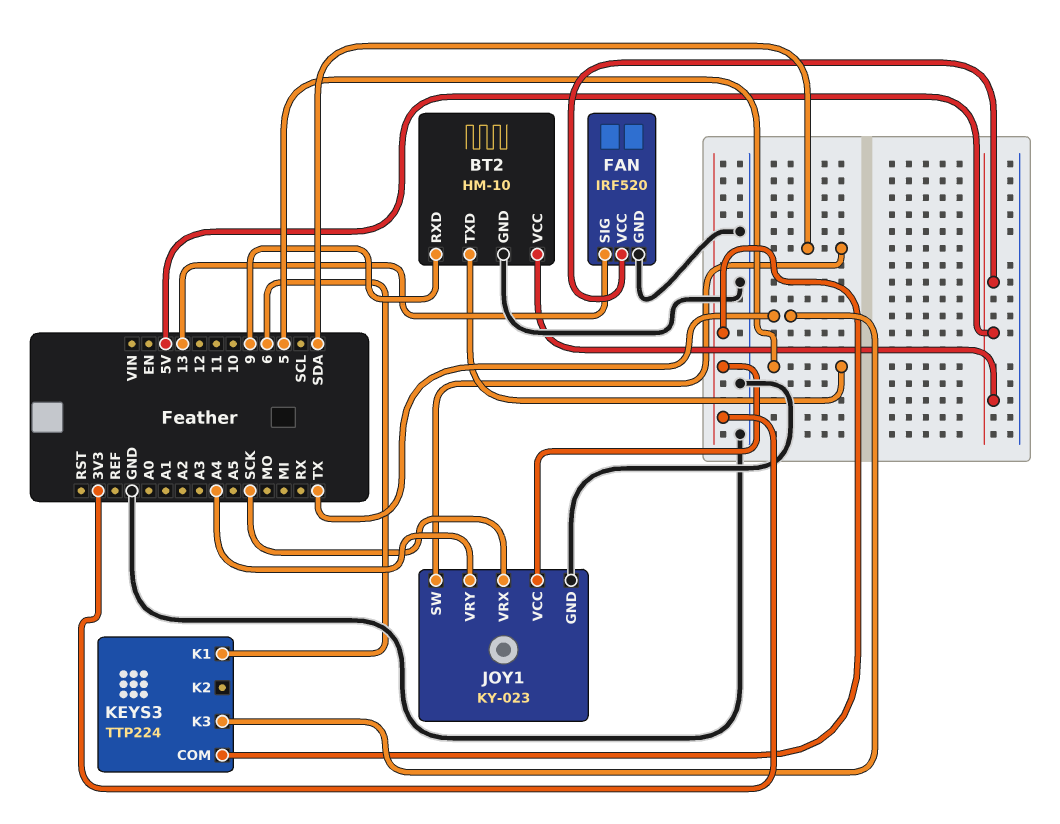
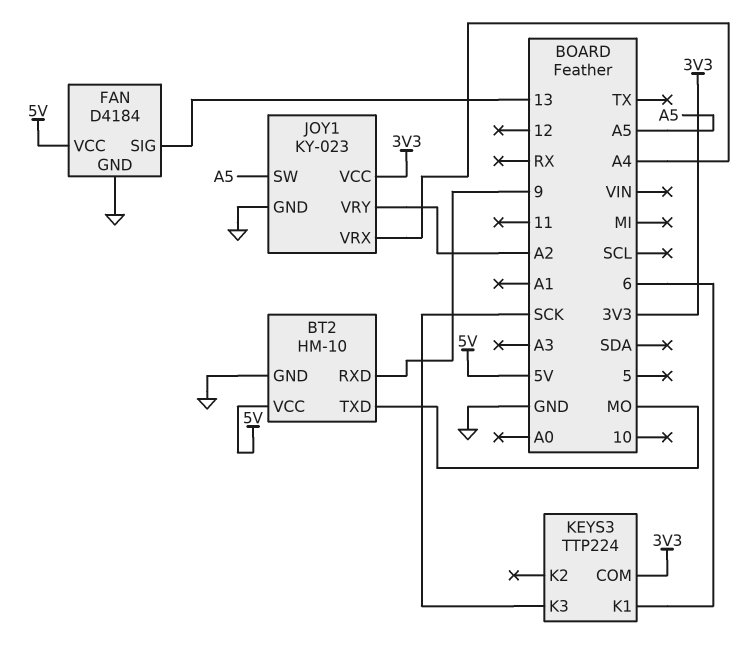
BT2 pin TXD: 5 -> MO
FAN: IRF520 -> D4184
JOY1 pin SW: SDA -> A5
JOY1 pin VRX: SCK -> A4
JOY1 pin VRY: A4 -> A2
KEYS3 pin K3: TX -> SCK

